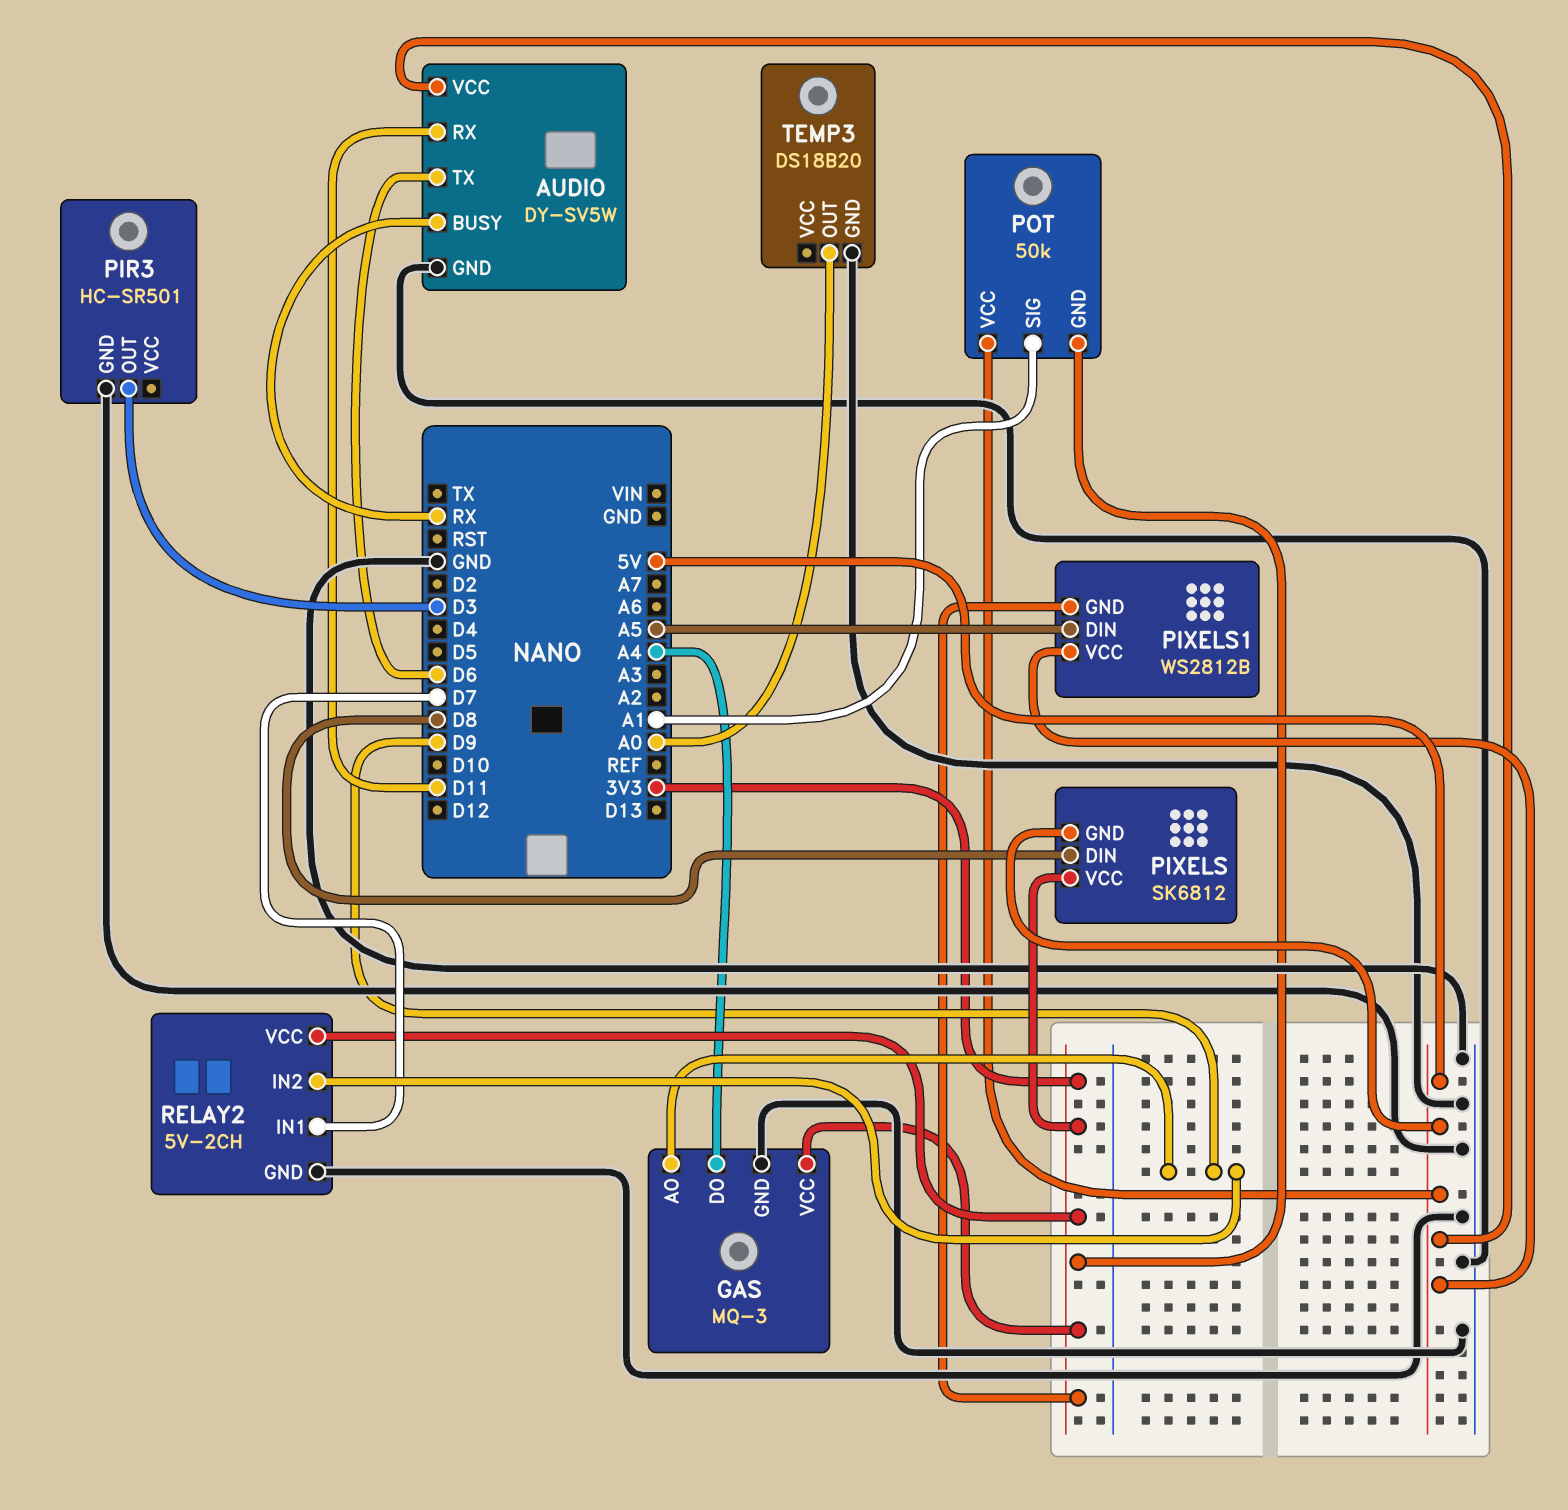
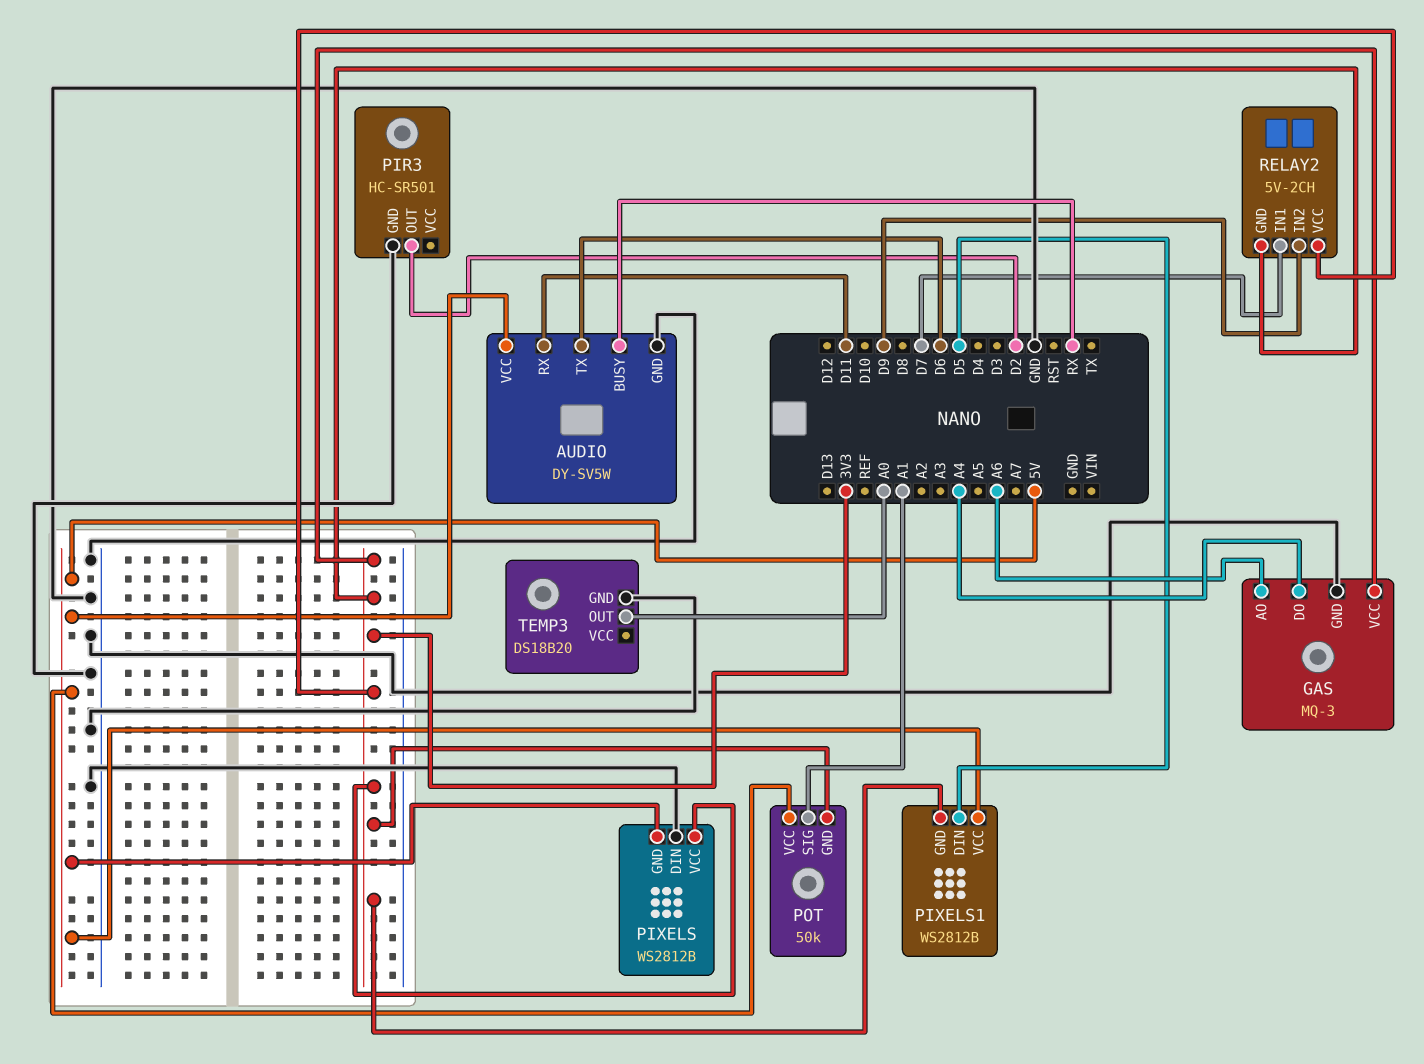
GAS pin AO: D9 -> A6
PIR3 pin OUT: D3 -> D2
PIXELS: SK6812 -> WS2812B
PIXELS pin DIN: D8 -> GND
PIXELS1 pin DIN: A5 -> D5
RELAY2 pin GND: GND -> 3V3

